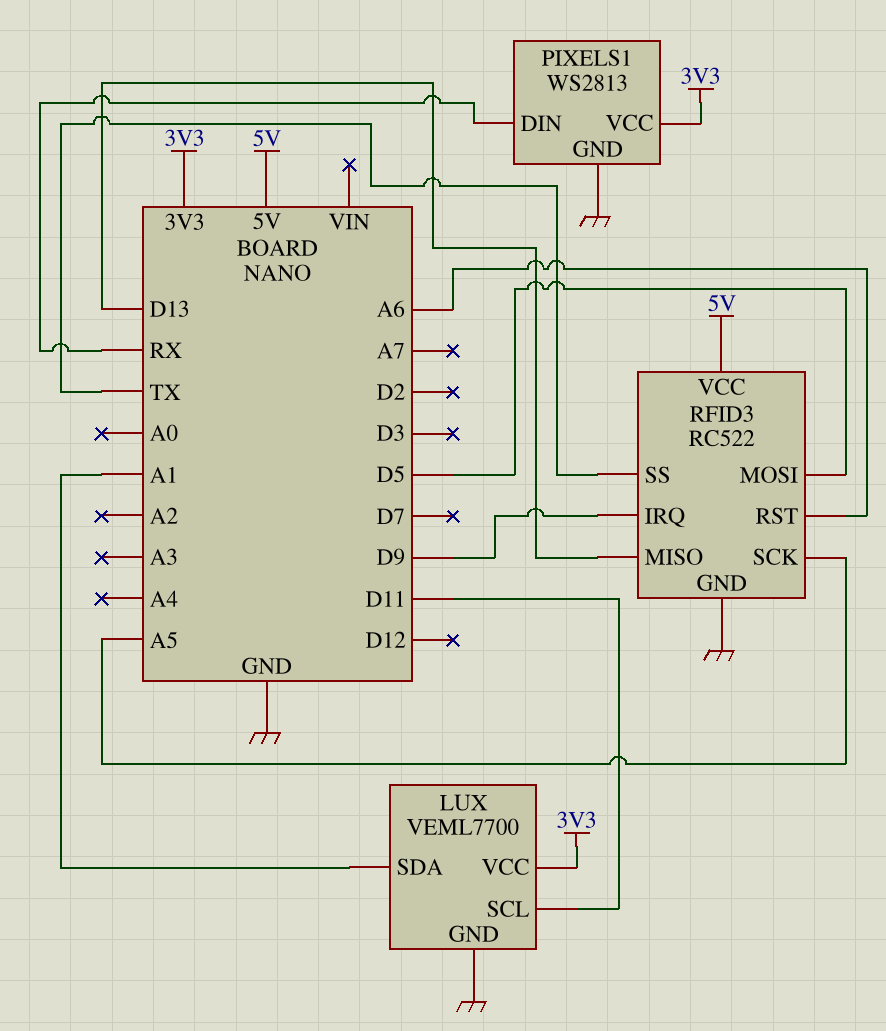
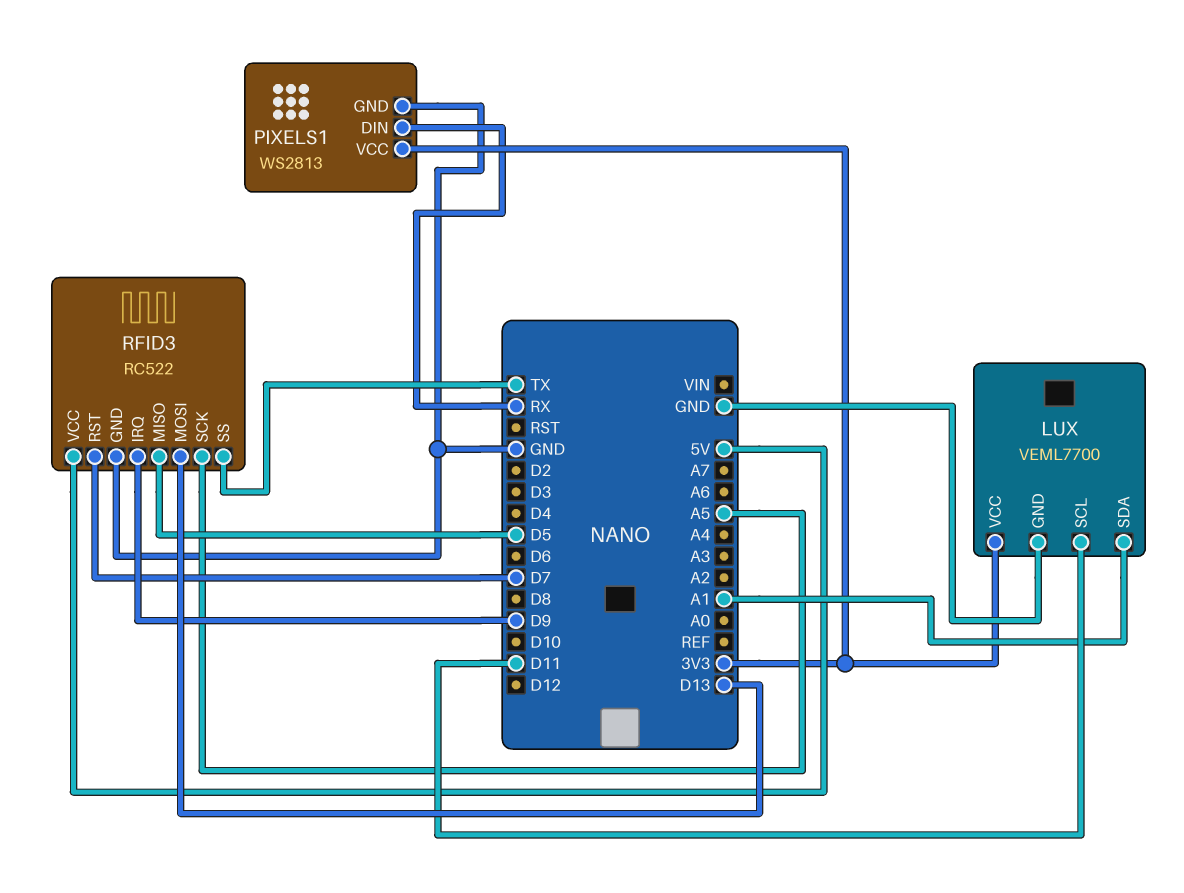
RFID3 pin MISO: D13 -> D5
RFID3 pin MOSI: D5 -> D13
RFID3 pin RST: A6 -> D7

